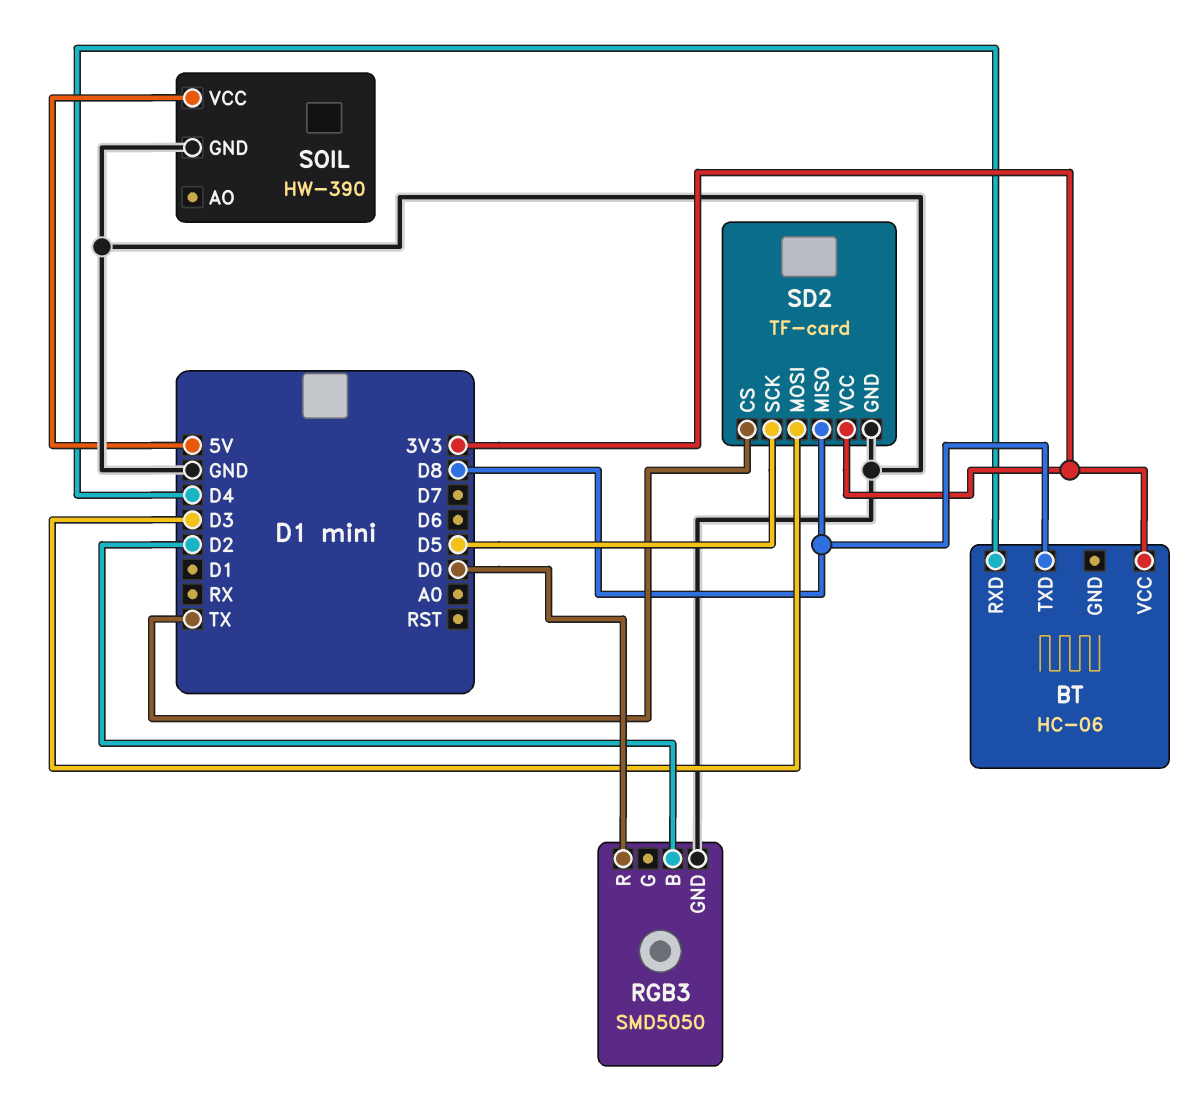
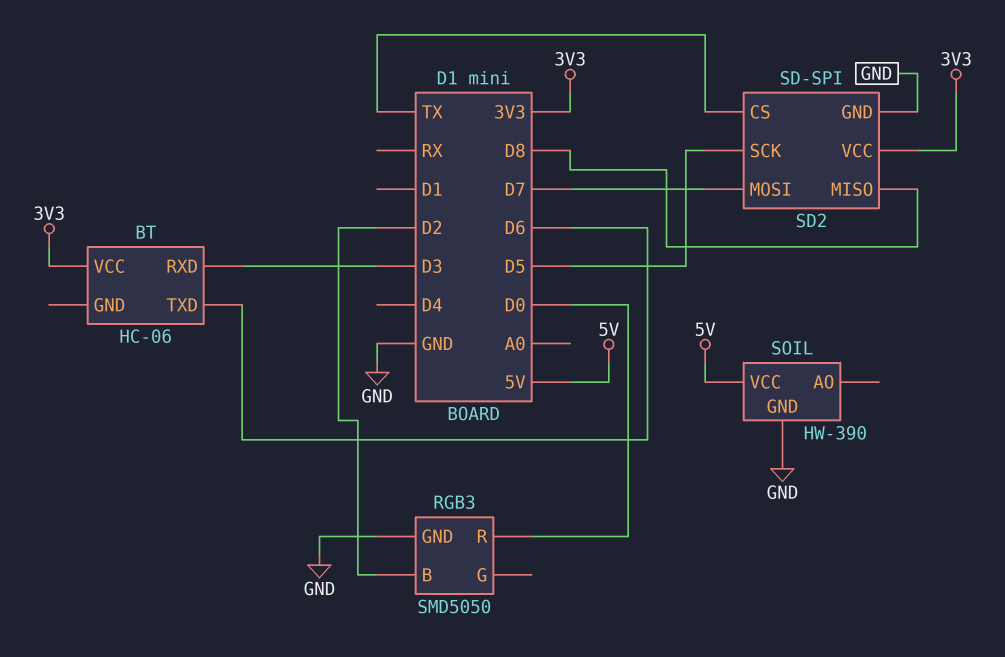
BT pin RXD: D4 -> D3
BT pin TXD: D8 -> D6
SD2: TF-card -> SD-SPI
SD2 pin MOSI: D3 -> D7

